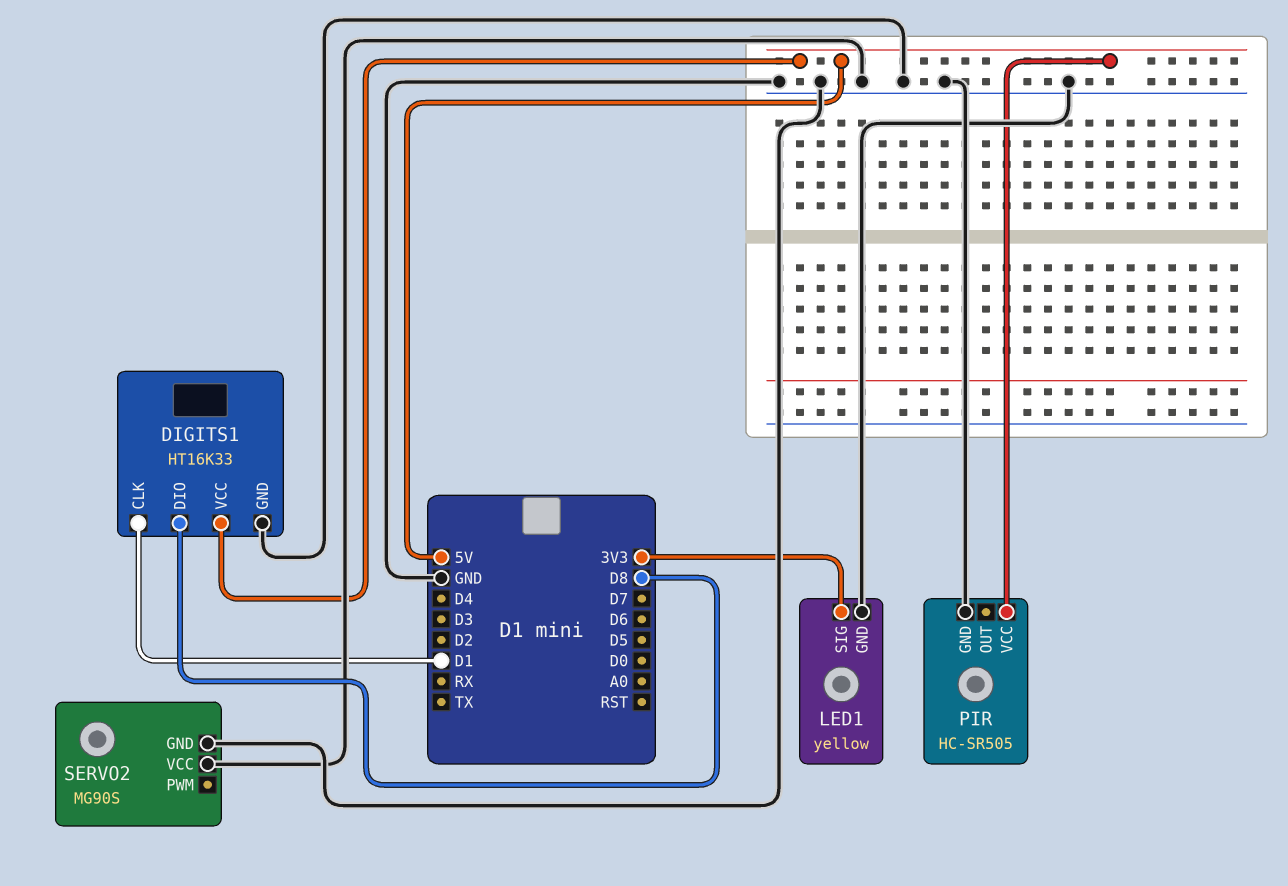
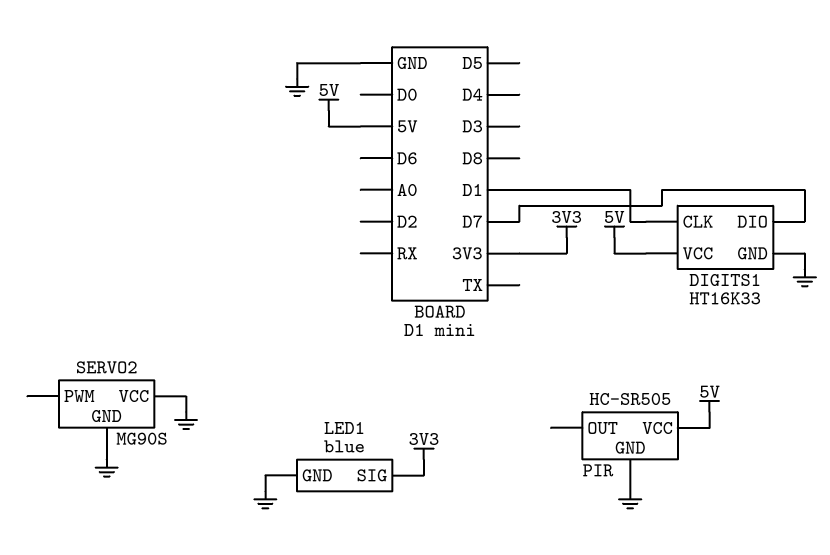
DIGITS1 pin DIO: D8 -> D7
LED1: yellow -> blue

